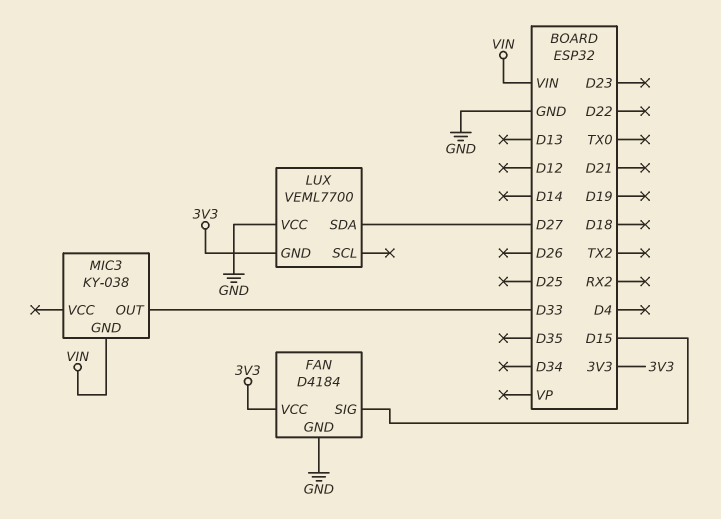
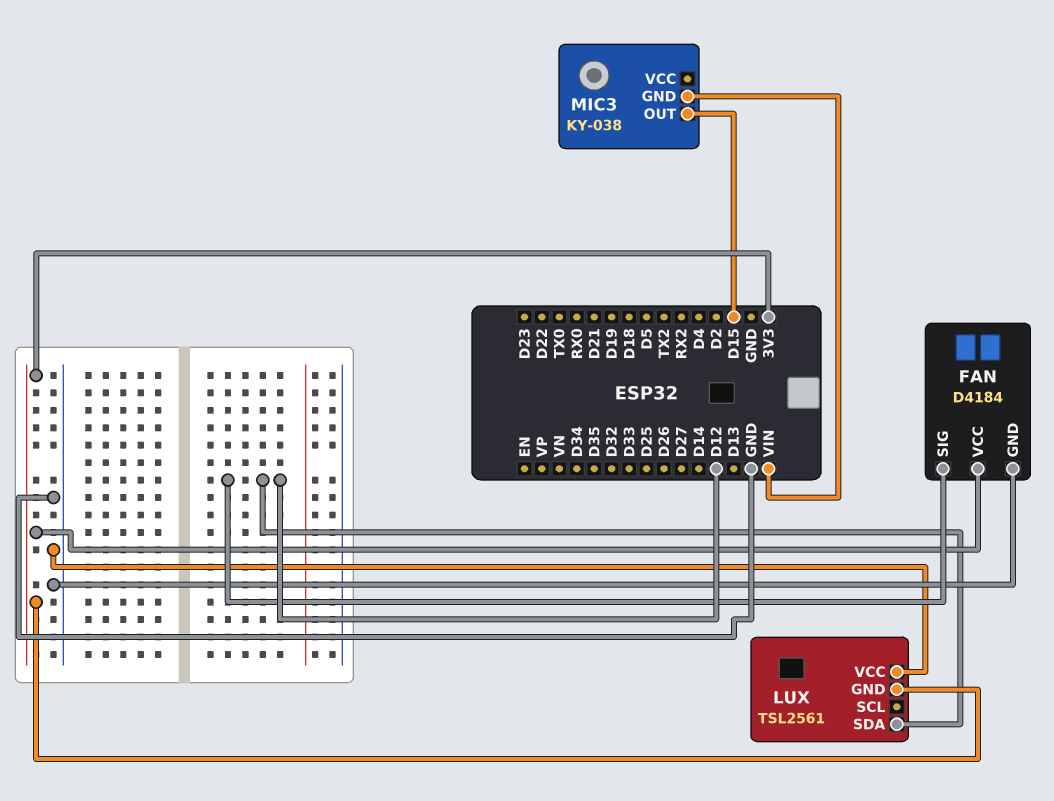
FAN pin SIG: D15 -> D12
LUX: VEML7700 -> TSL2561
LUX pin SDA: D27 -> D12
MIC3 pin OUT: D33 -> D15

